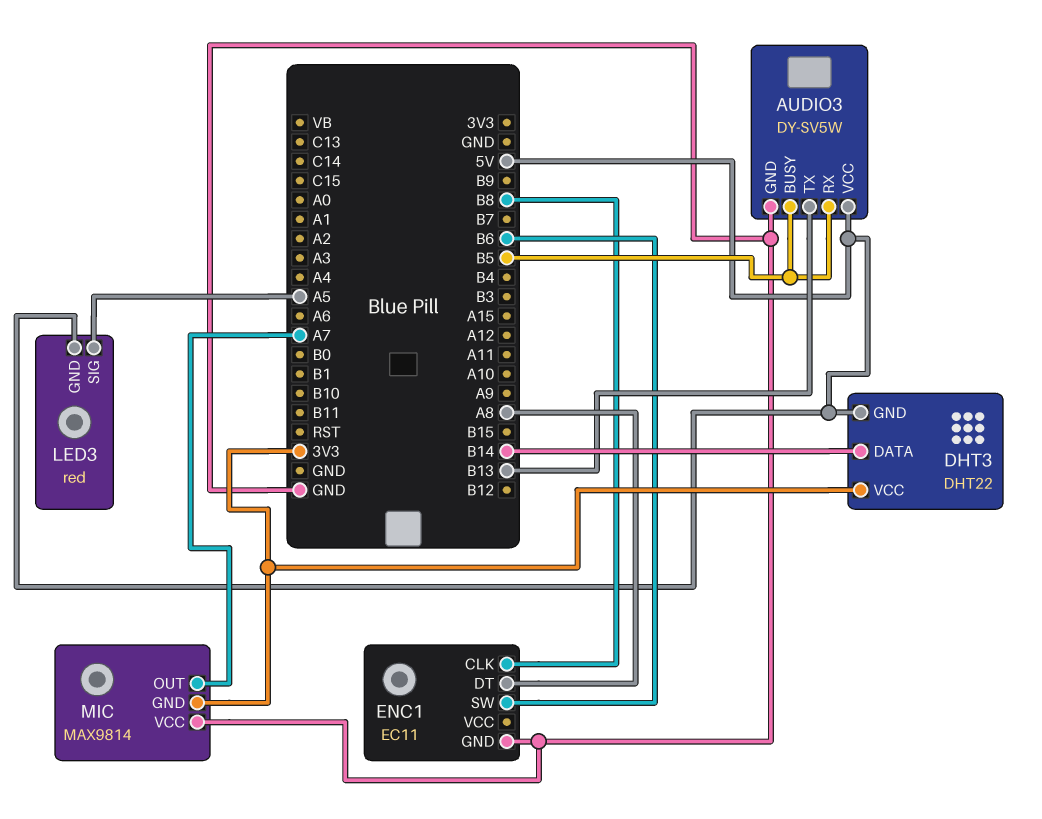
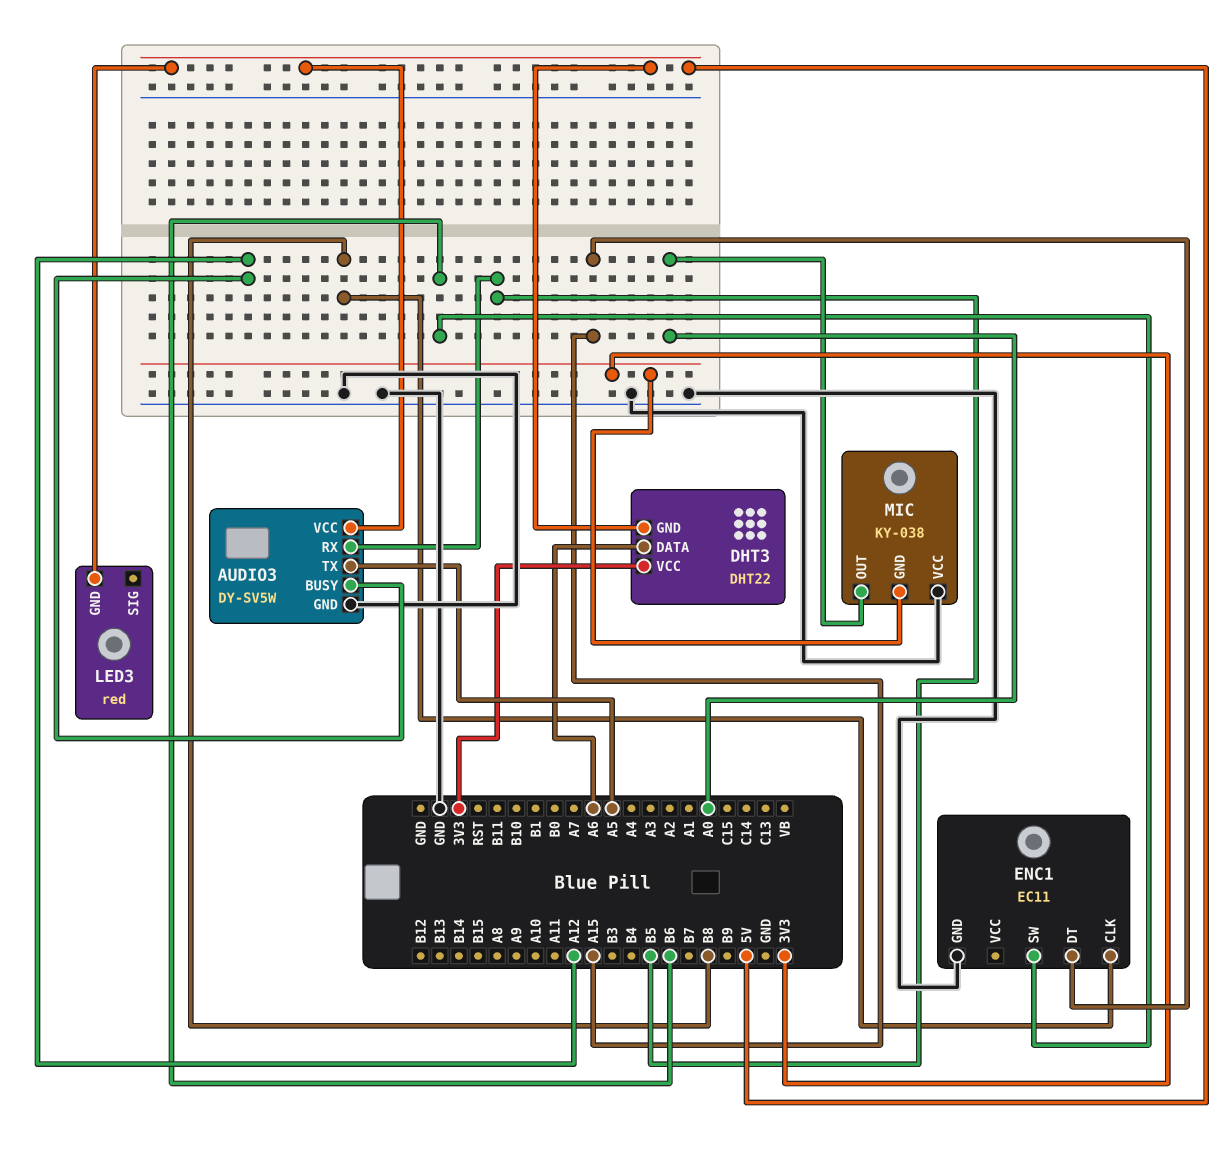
AUDIO3 pin BUSY: B5 -> A12
AUDIO3 pin TX: B13 -> A5
DHT3 pin DATA: B14 -> A6
ENC1 pin DT: A8 -> A15
LED3 pin SIG: A5 -> none
MIC: MAX9814 -> KY-038
MIC pin OUT: A7 -> A0

